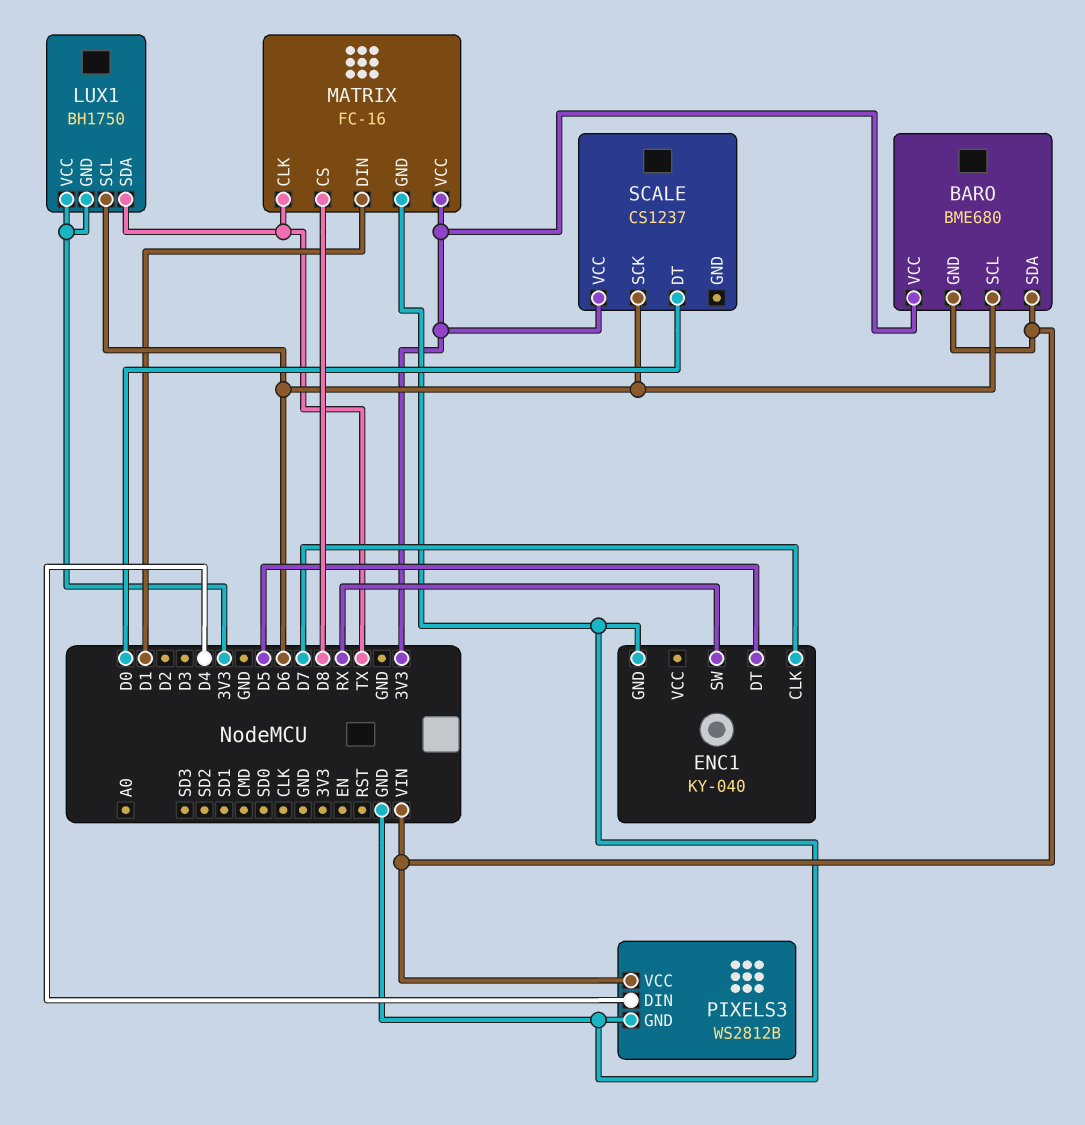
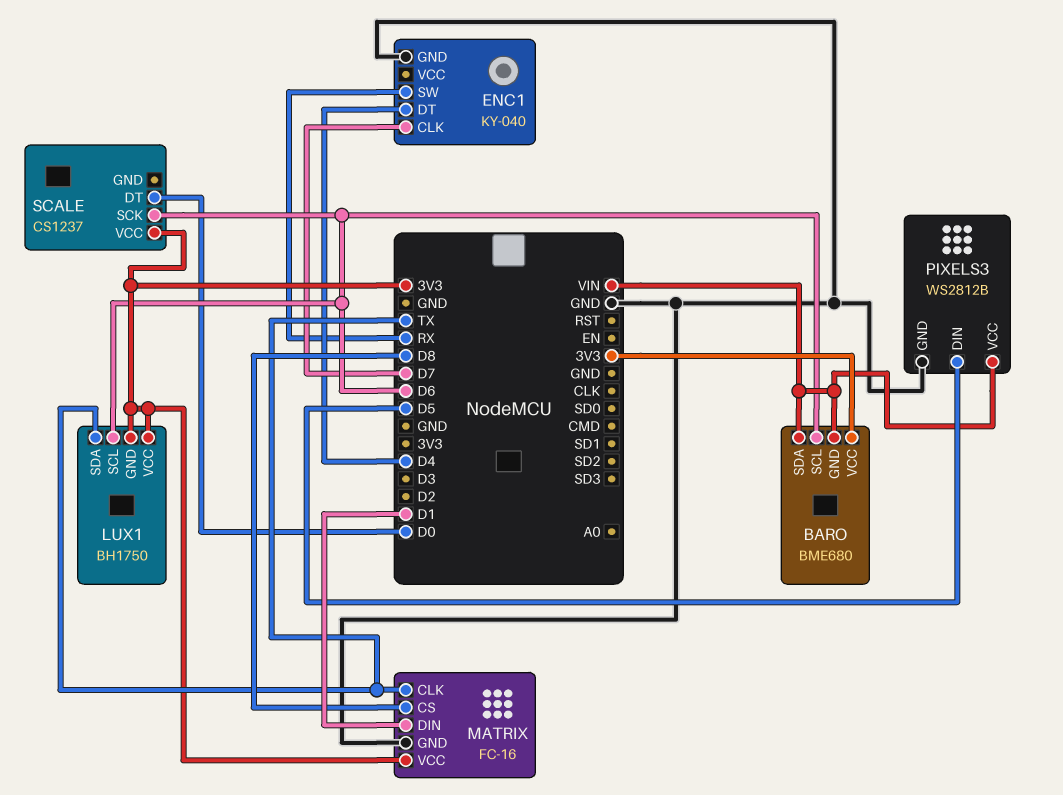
ENC1 pin DT: D5 -> D4
PIXELS3 pin DIN: D4 -> D5

